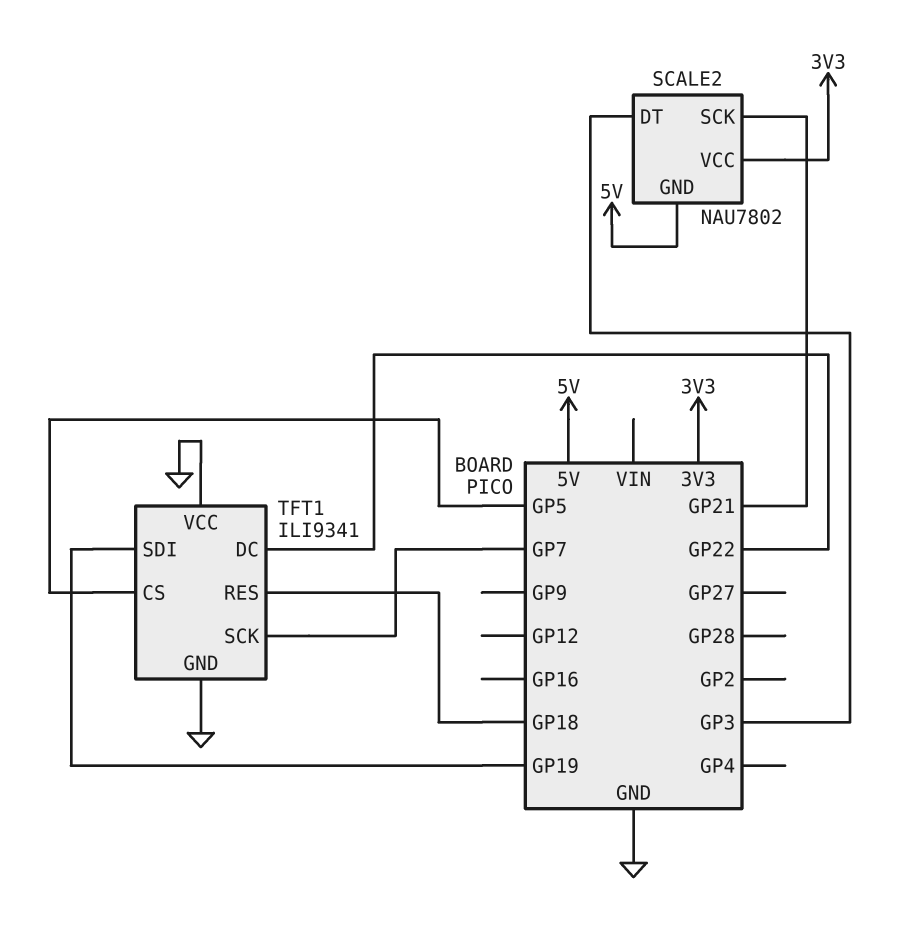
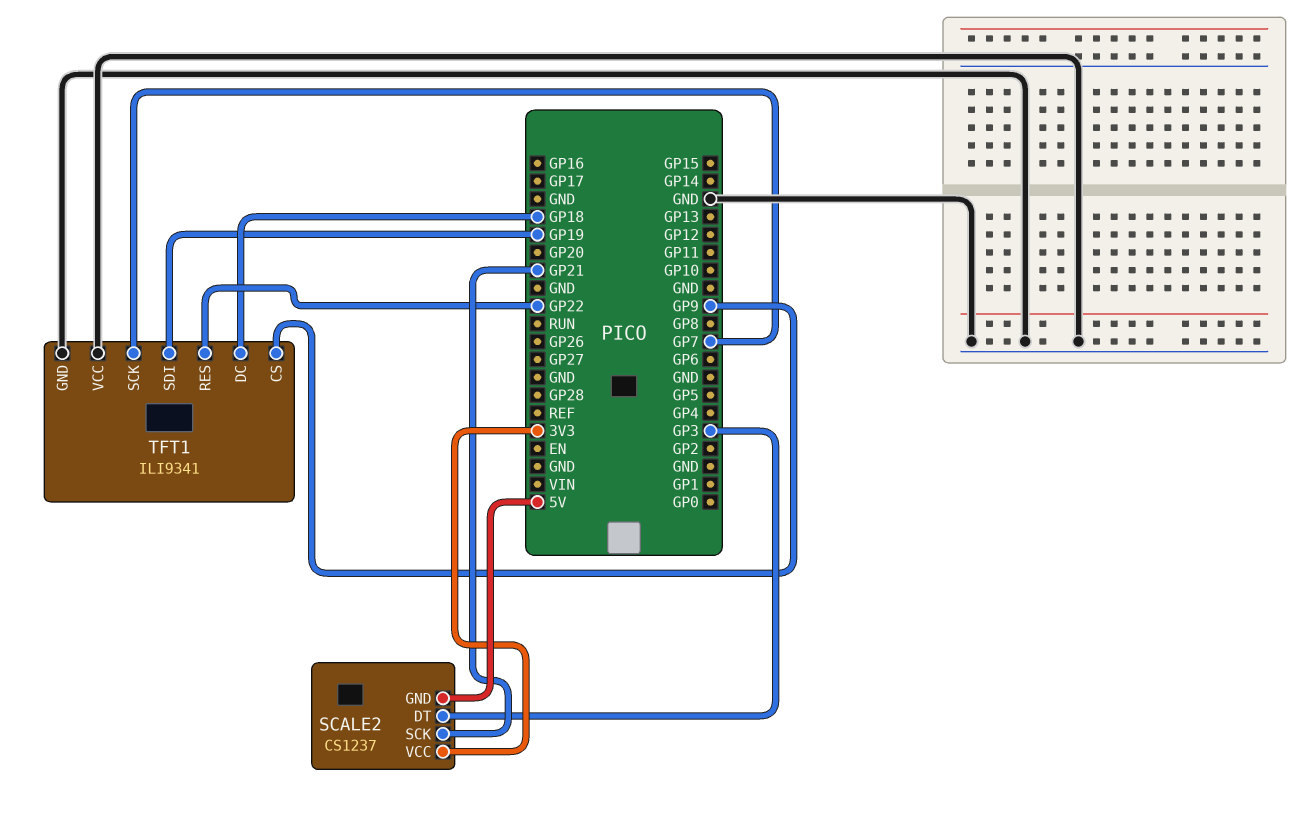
SCALE2: NAU7802 -> CS1237
TFT1 pin CS: GP5 -> GP9
TFT1 pin DC: GP22 -> GP18
TFT1 pin RES: GP18 -> GP22

